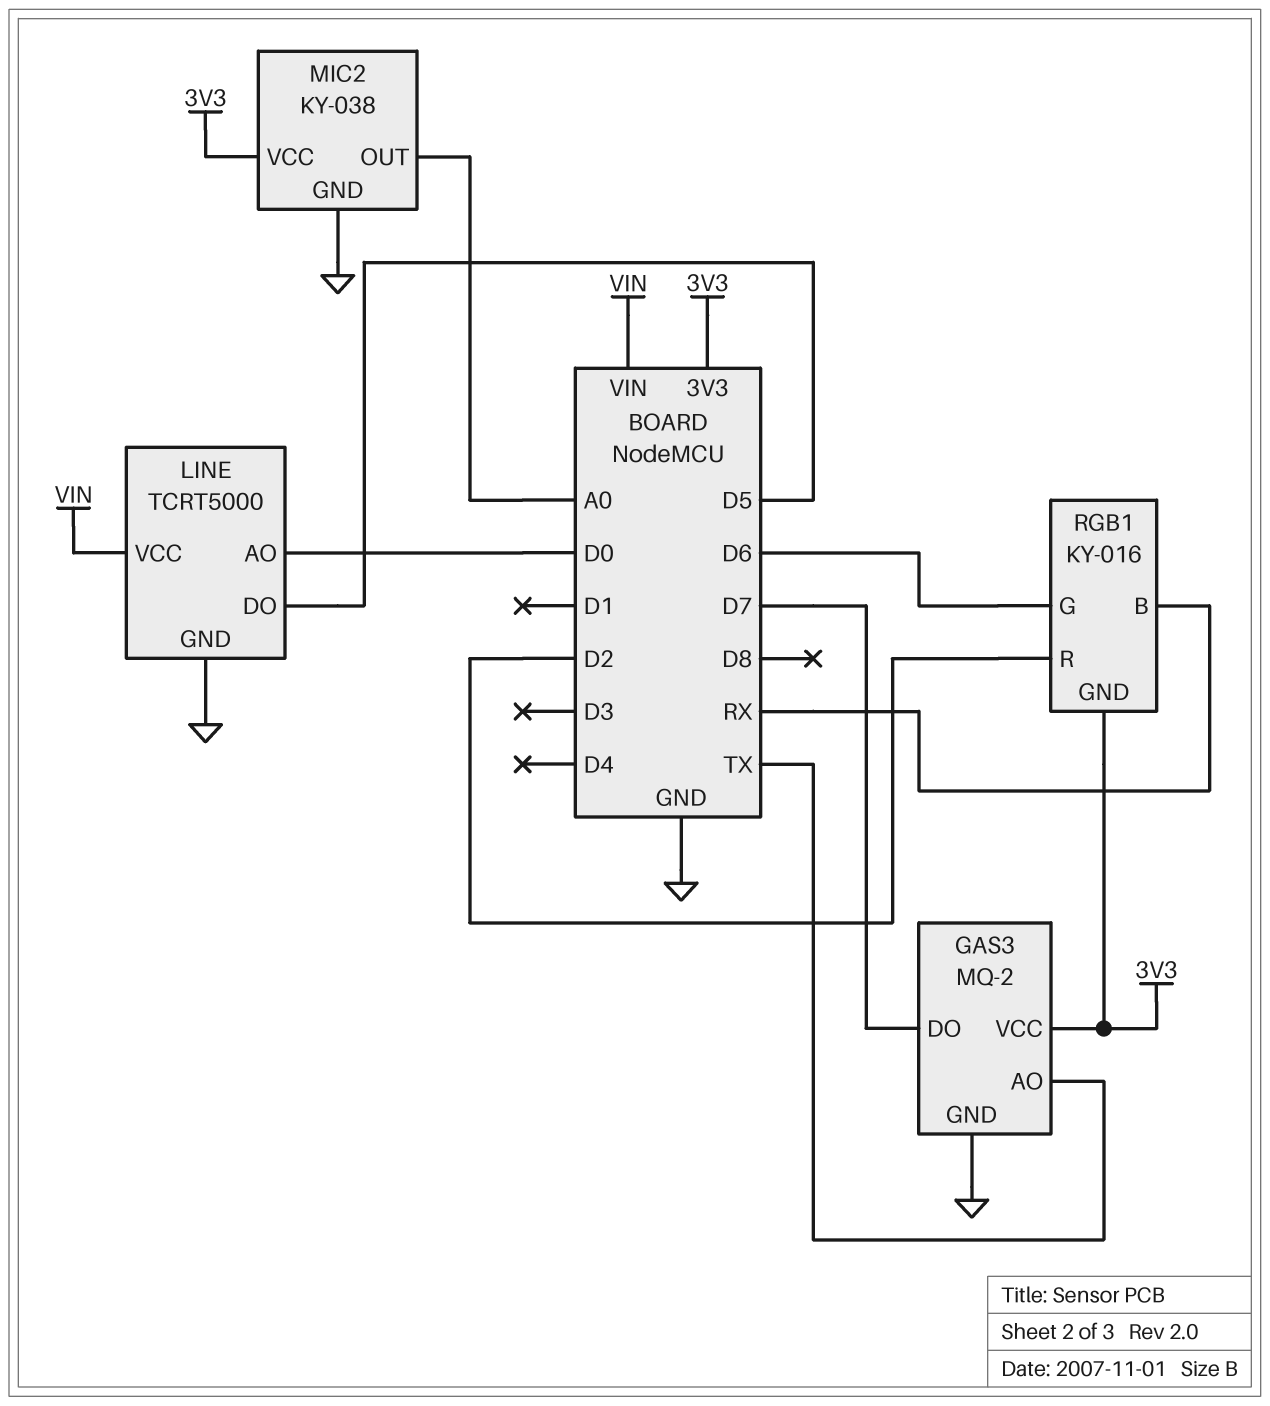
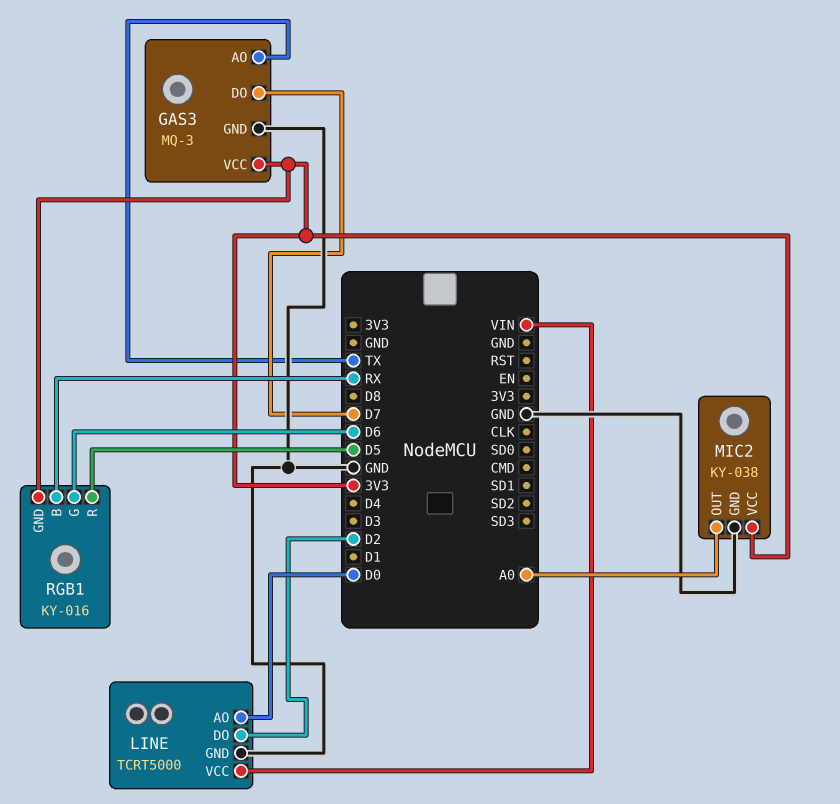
GAS3: MQ-2 -> MQ-3
LINE pin DO: D5 -> D2
RGB1 pin R: D2 -> D5

